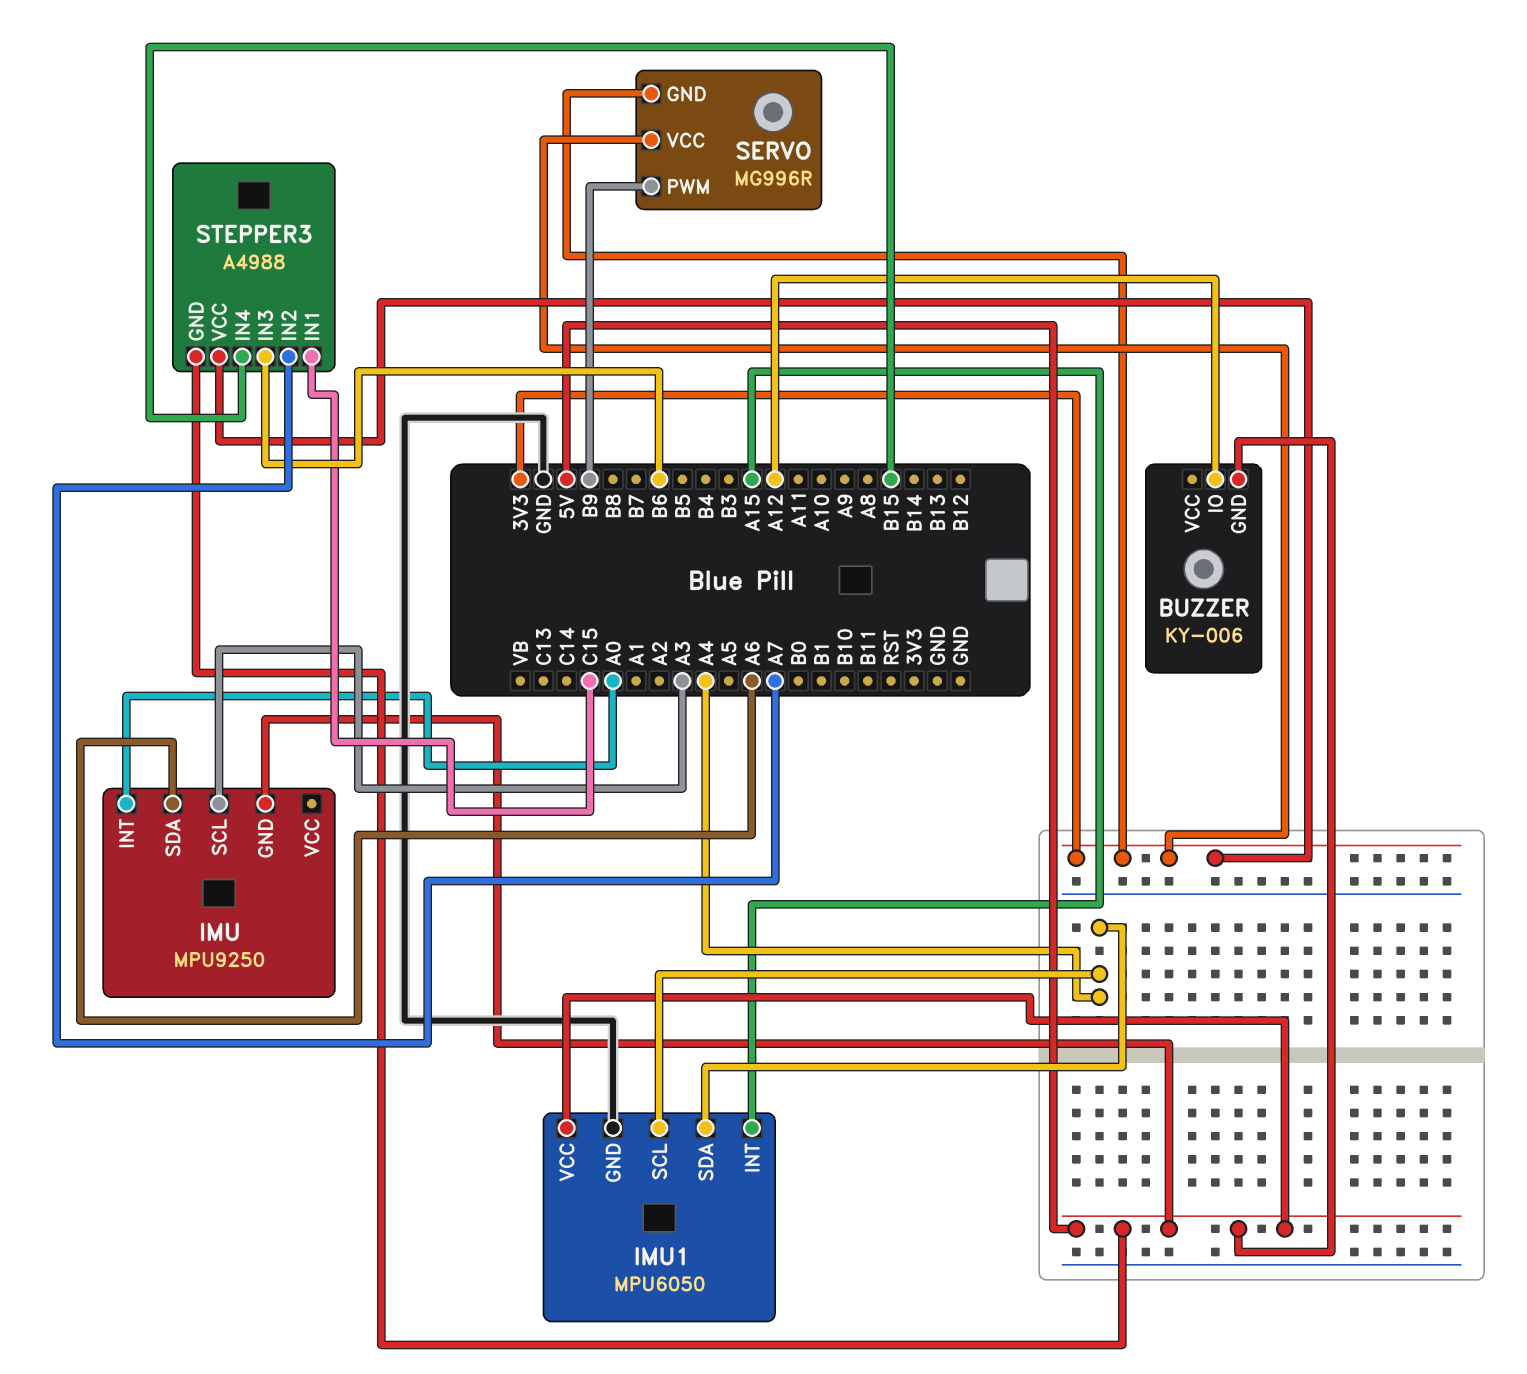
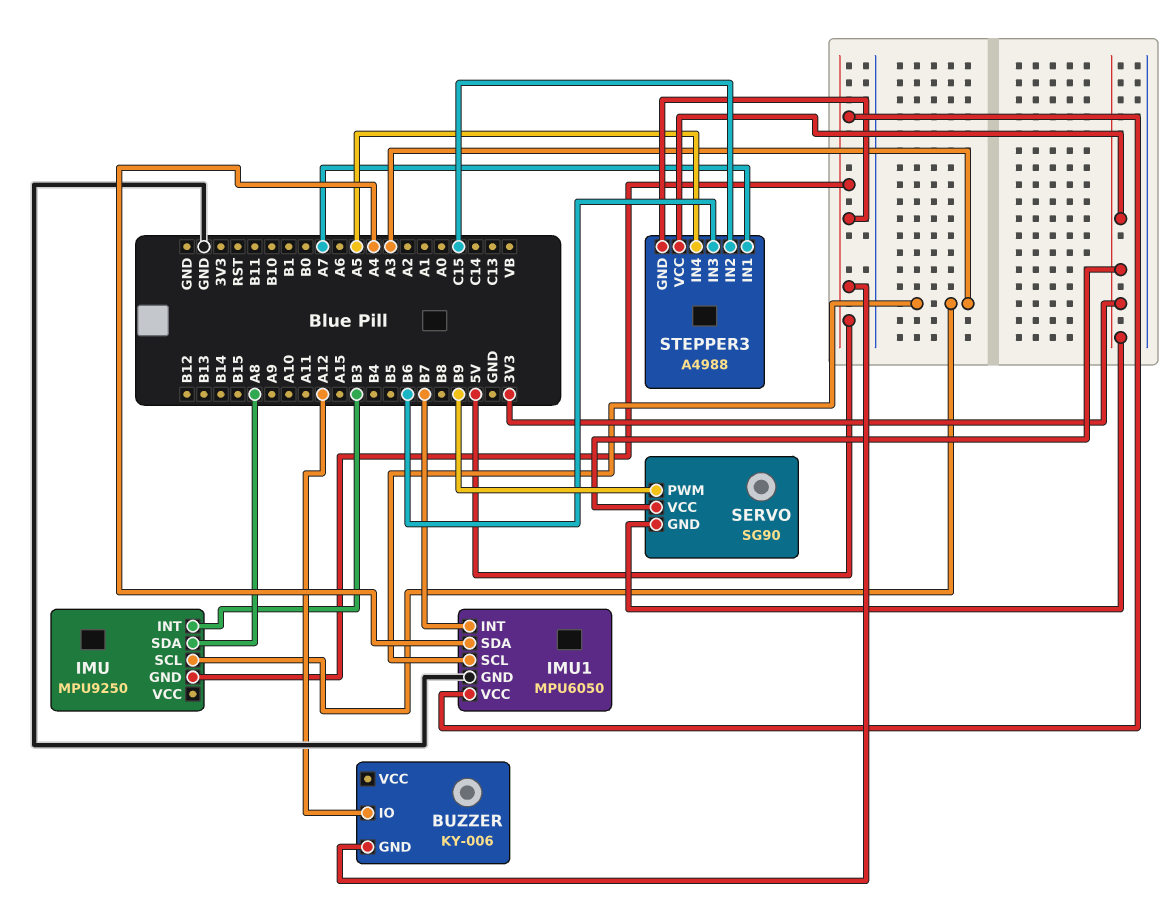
IMU pin INT: A0 -> B3
IMU pin SDA: A6 -> A8
IMU1 pin INT: A15 -> B7
IMU1 pin SCL: A4 -> A3
SERVO: MG996R -> SG90
STEPPER3 pin IN1: C15 -> A7
STEPPER3 pin IN2: A7 -> C15
STEPPER3 pin IN4: B15 -> A5

